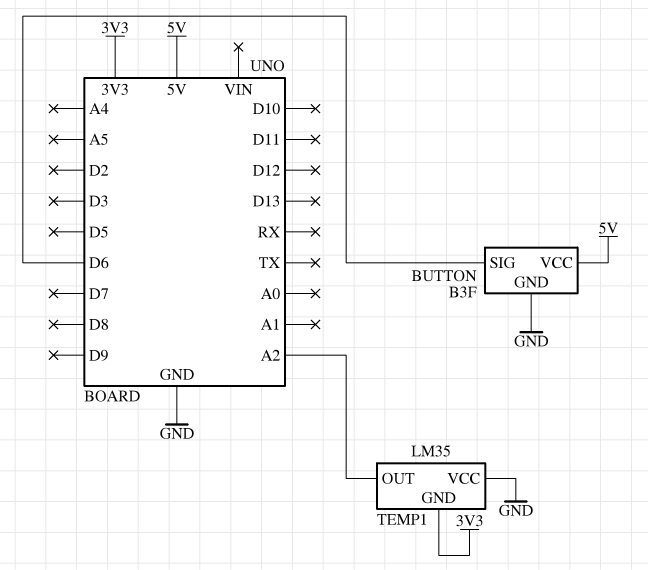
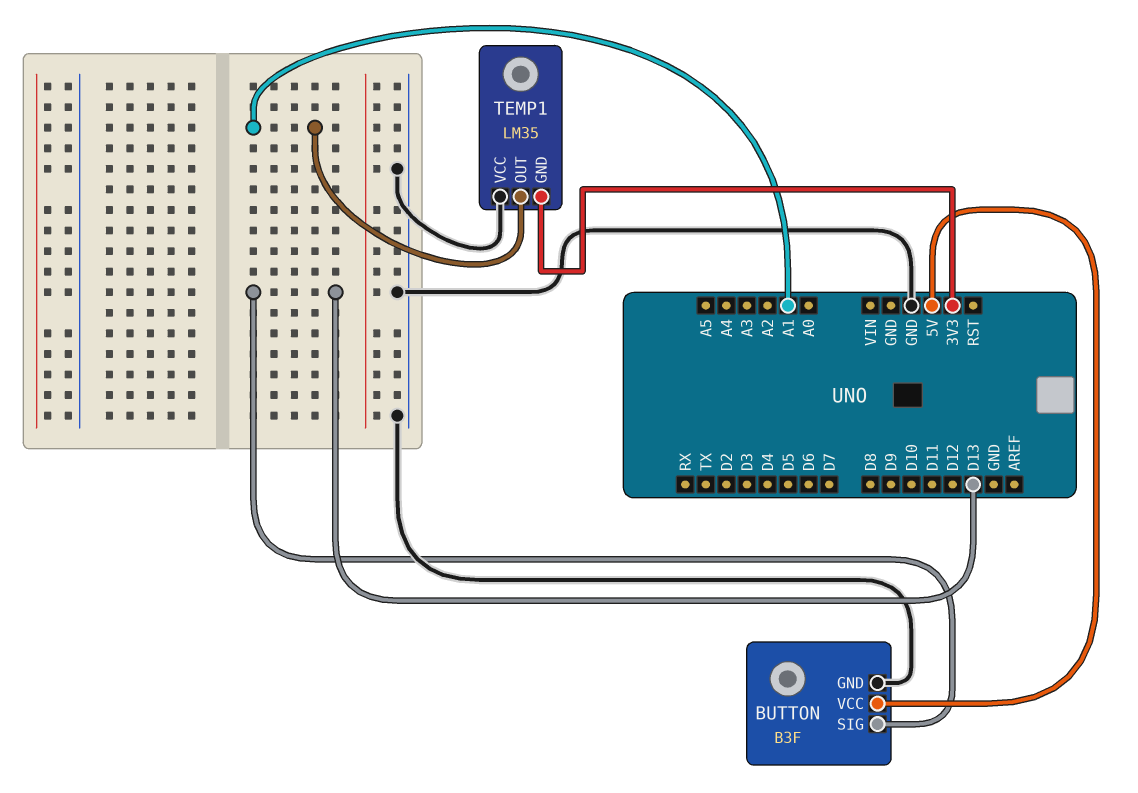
BUTTON pin SIG: D6 -> D13
TEMP1 pin OUT: A2 -> A1

